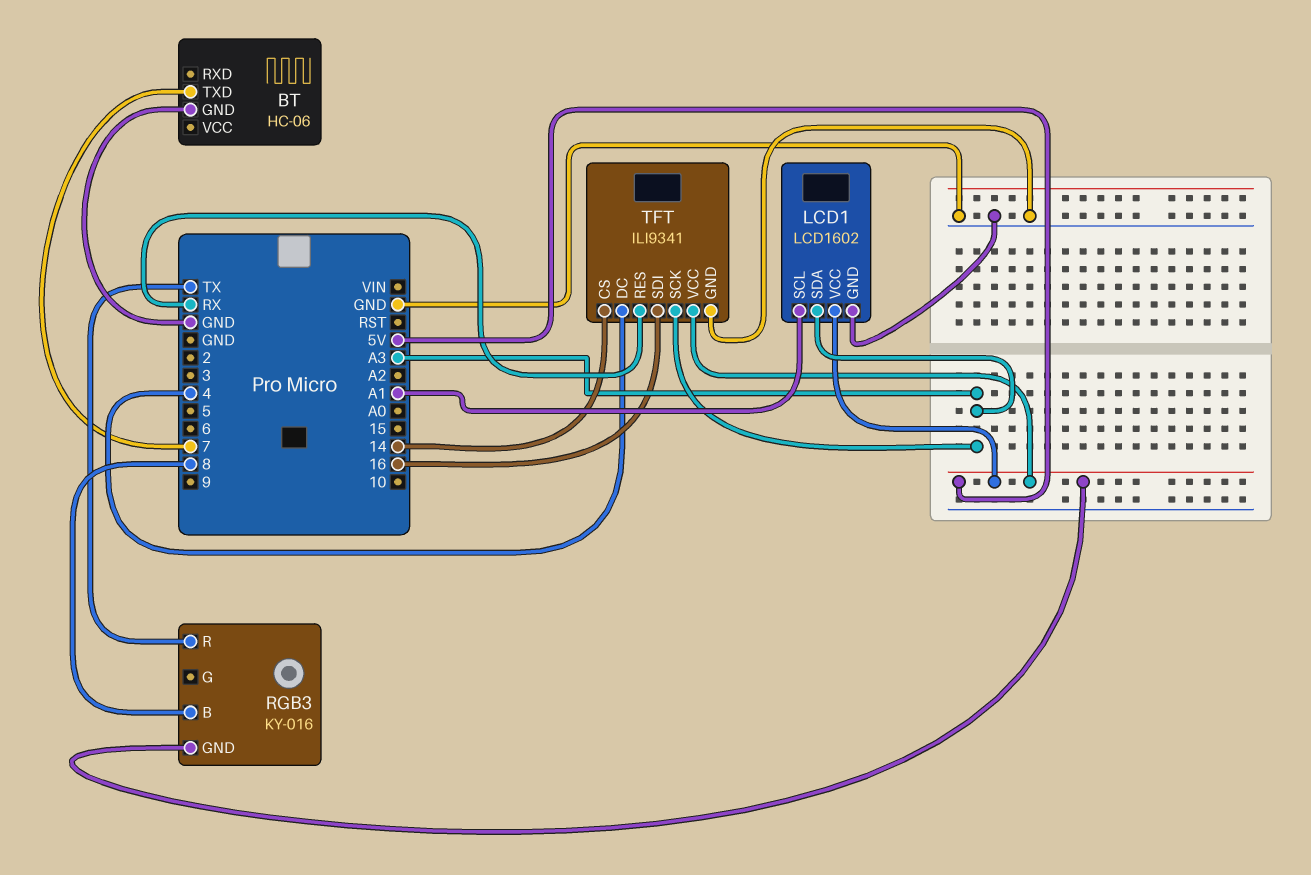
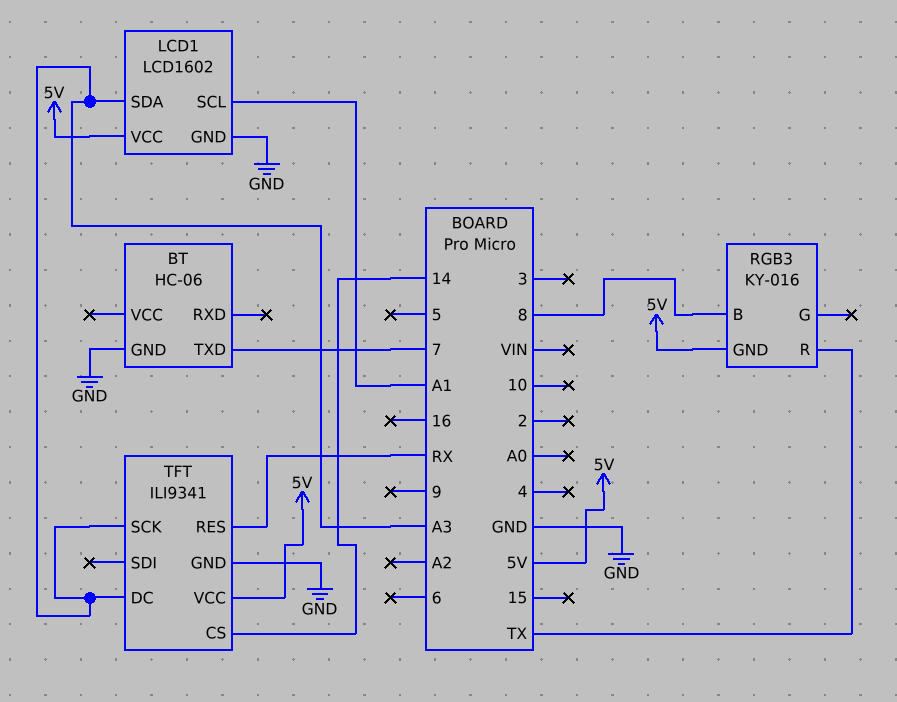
TFT pin DC: 4 -> A3
TFT pin SDI: 16 -> none

